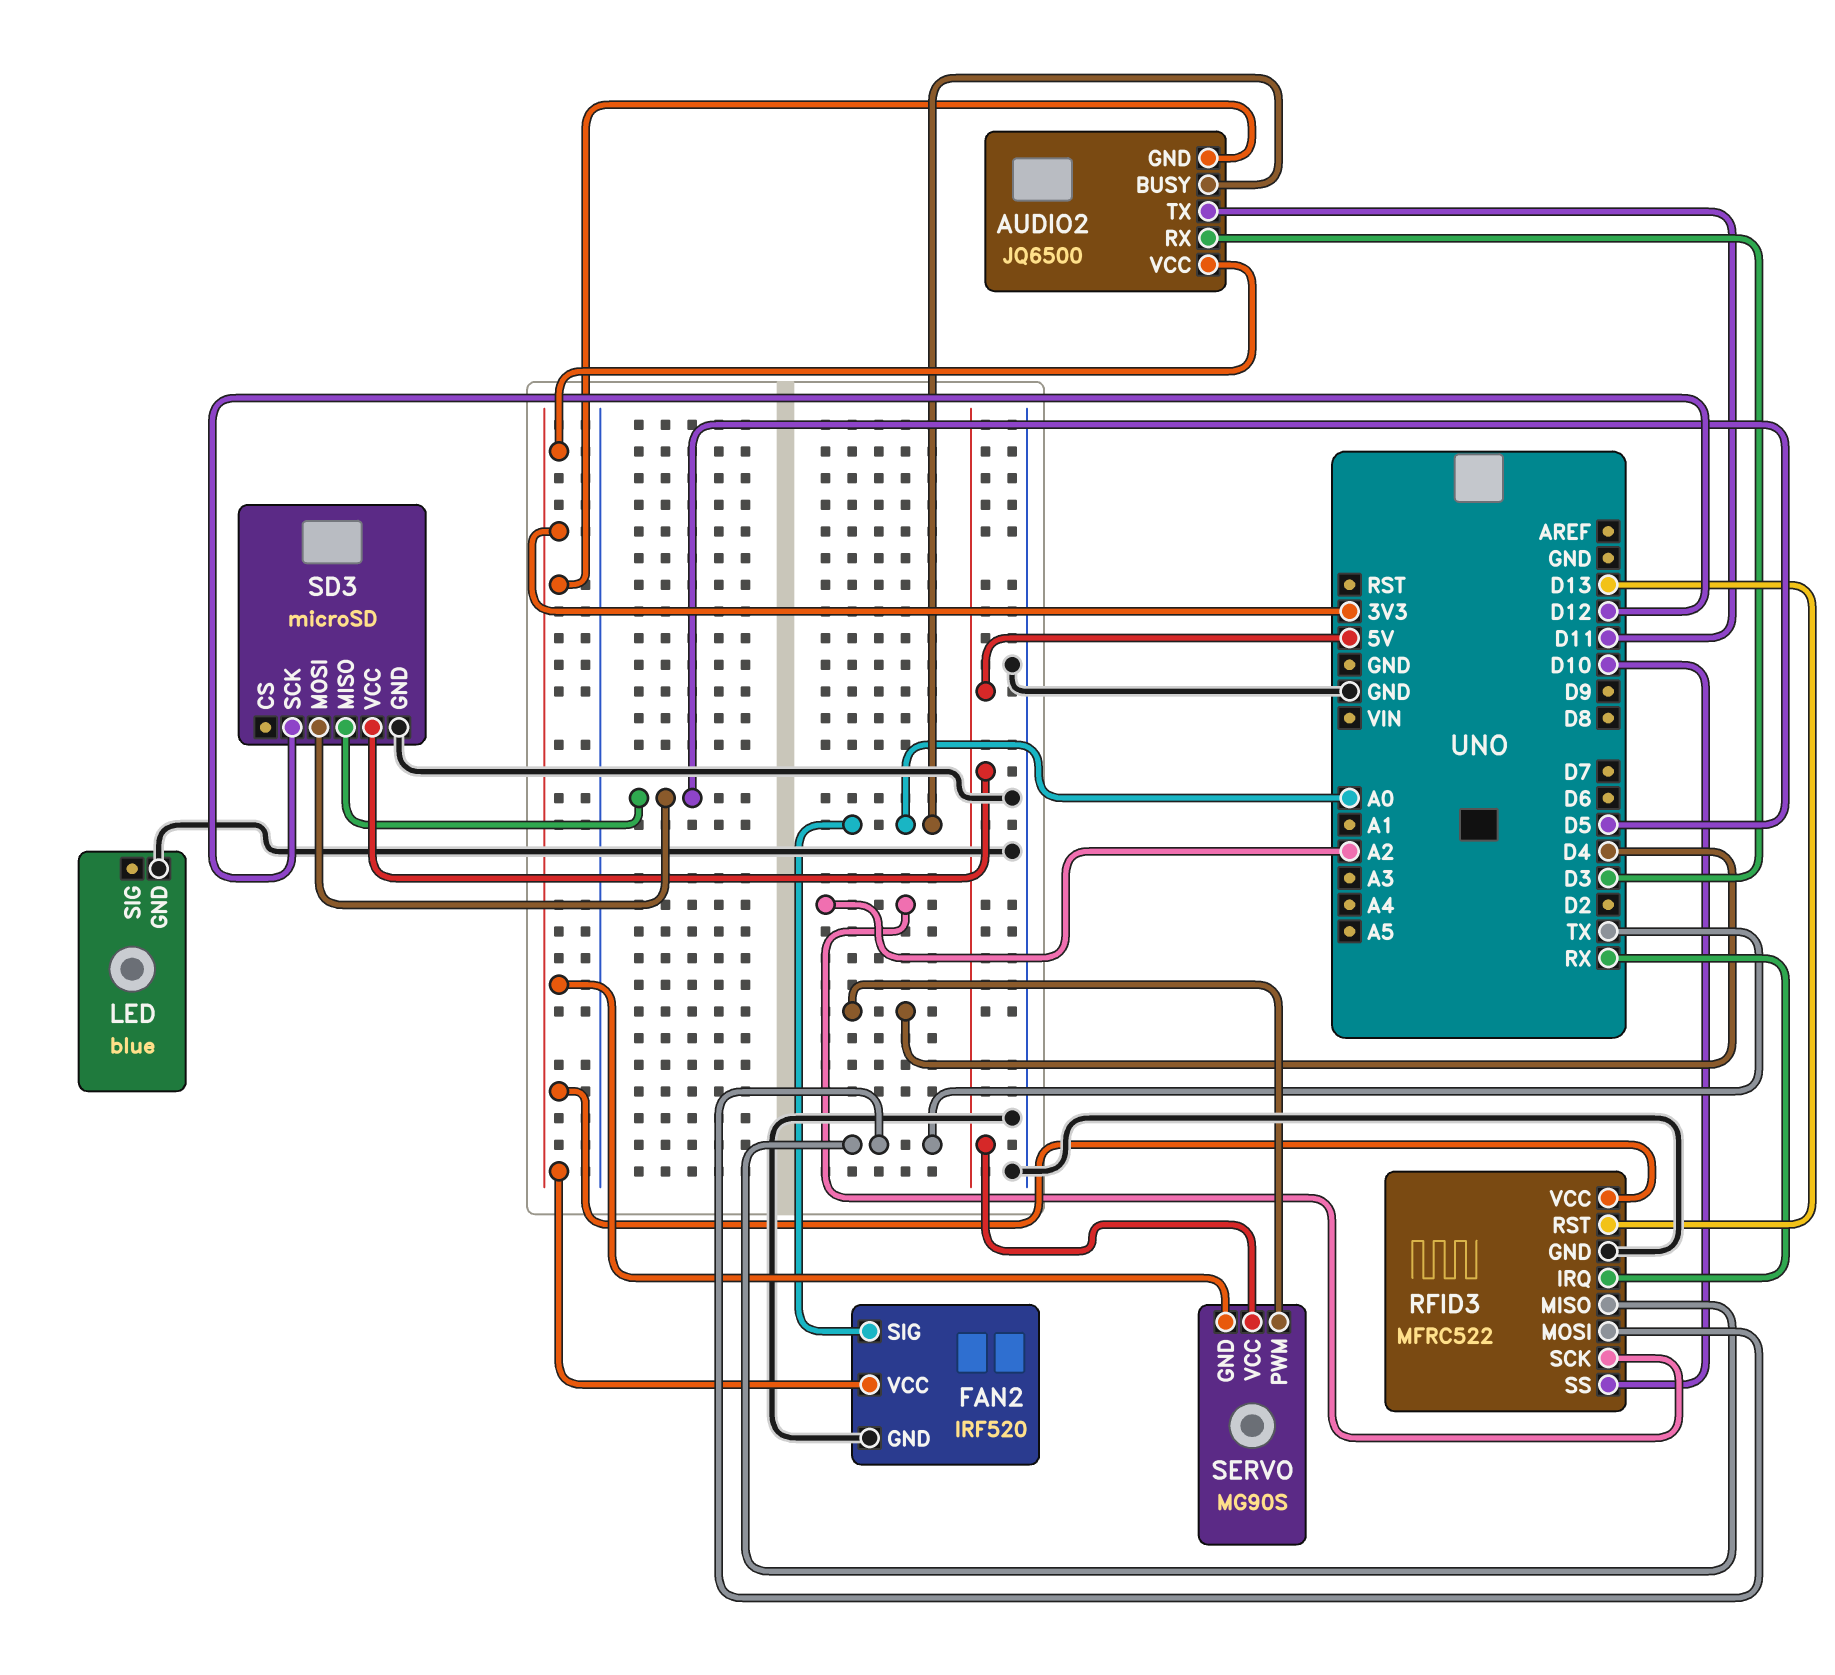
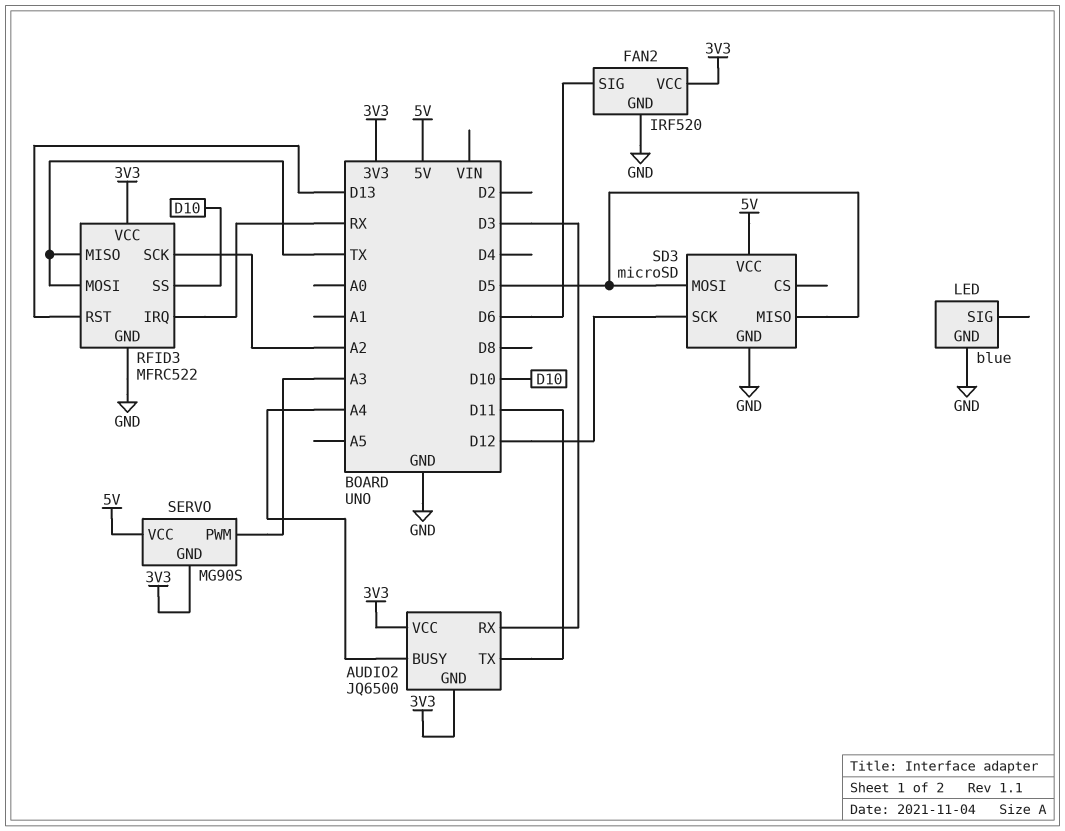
AUDIO2 pin BUSY: A0 -> A4
FAN2 pin SIG: A0 -> D6
SERVO pin PWM: D4 -> A3

